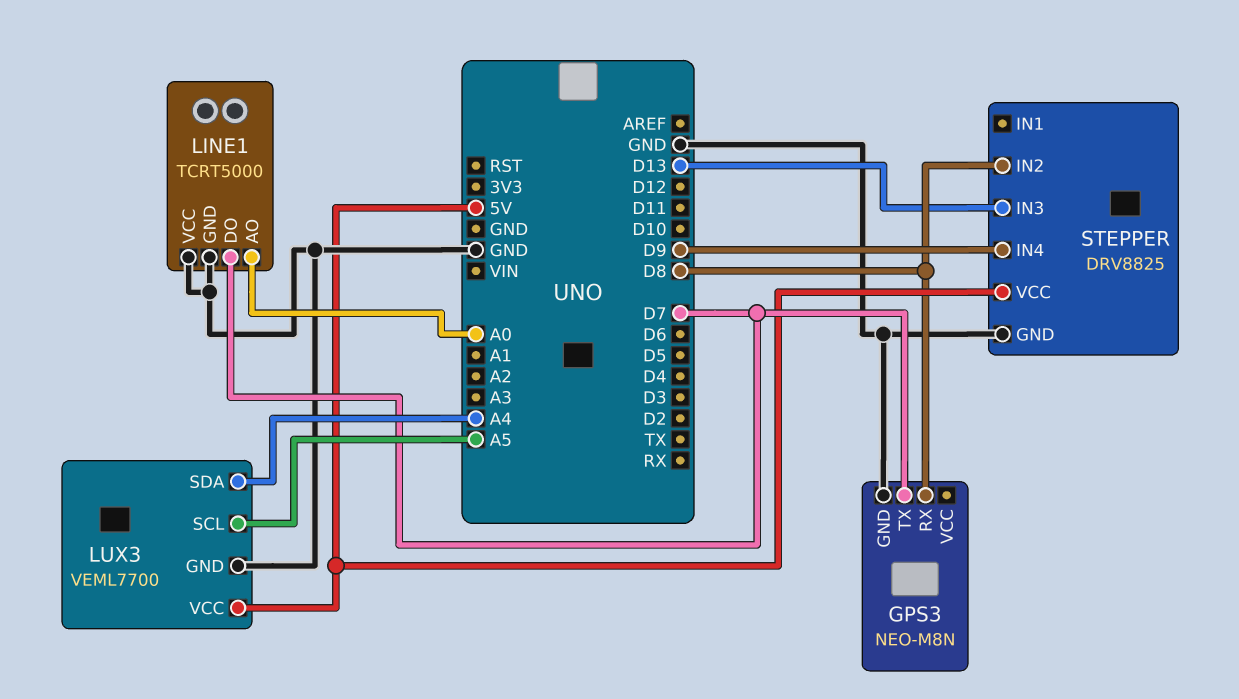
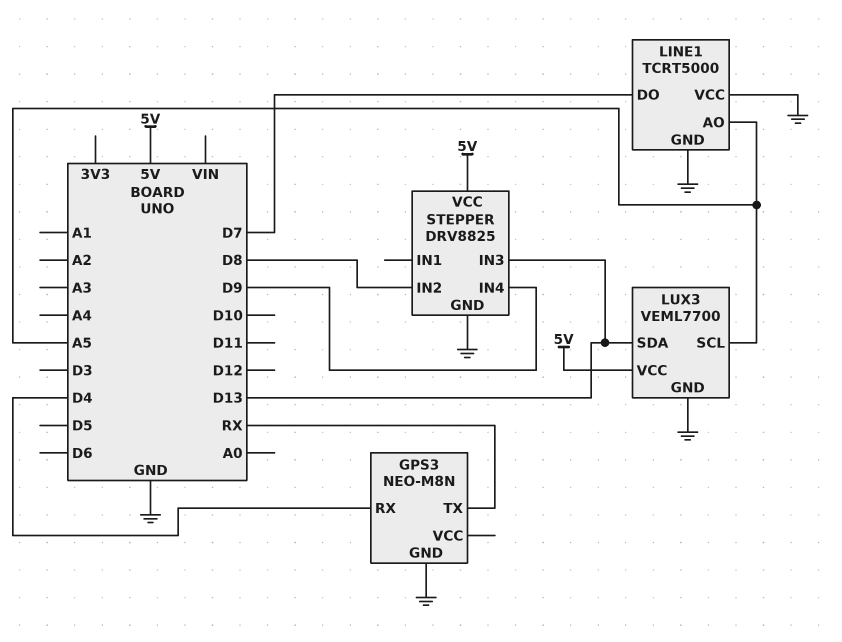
GPS3 pin RX: D8 -> D4
GPS3 pin TX: D7 -> RX
LINE1 pin AO: A0 -> A5
LUX3 pin SDA: A4 -> D13

